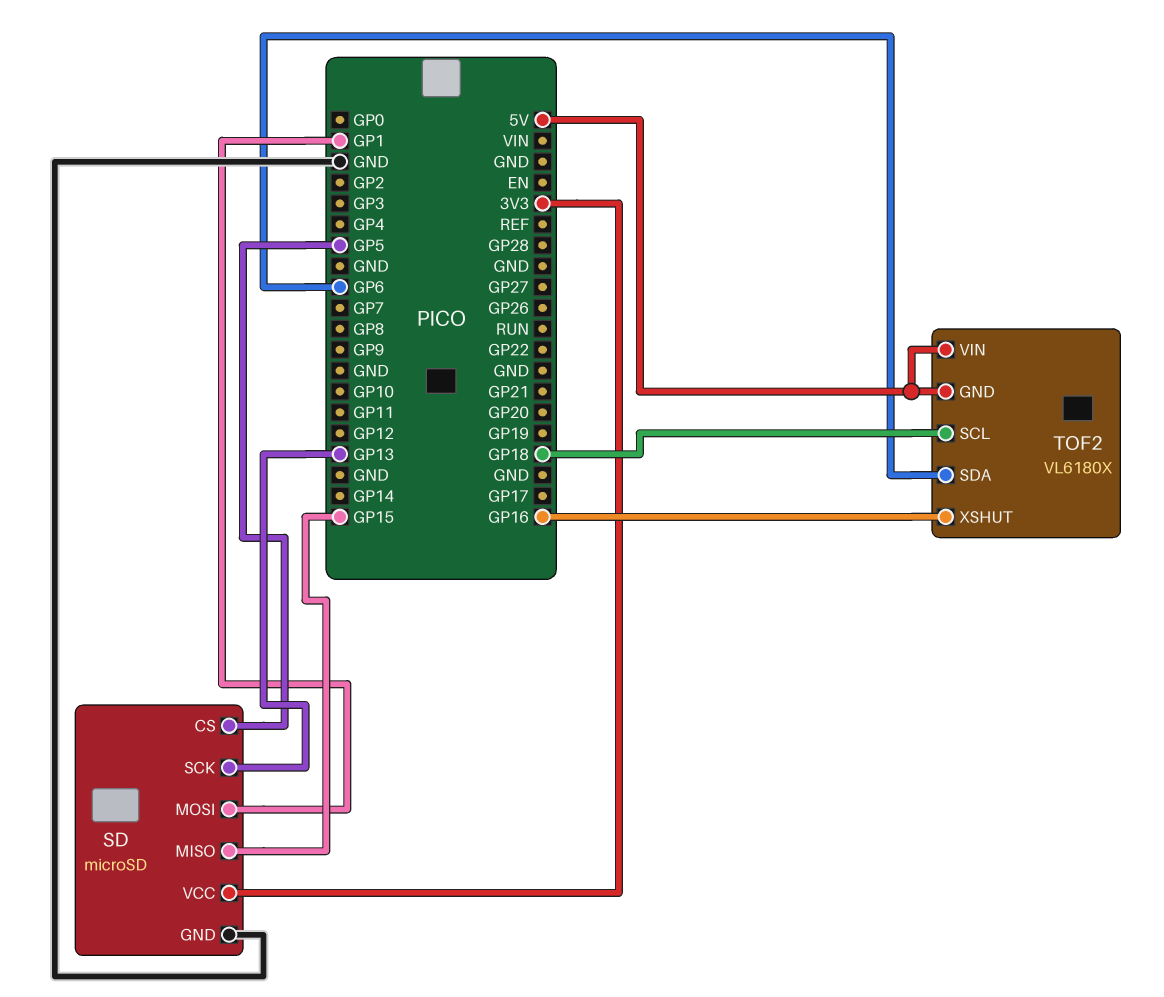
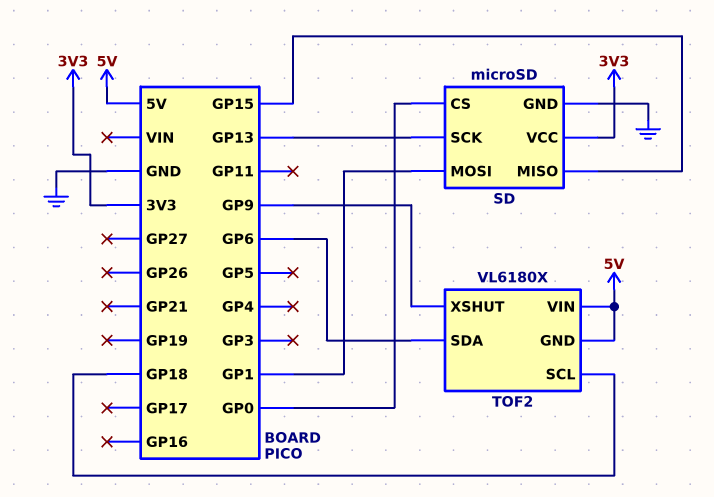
SD pin CS: GP5 -> GP0
TOF2 pin XSHUT: GP16 -> GP9

